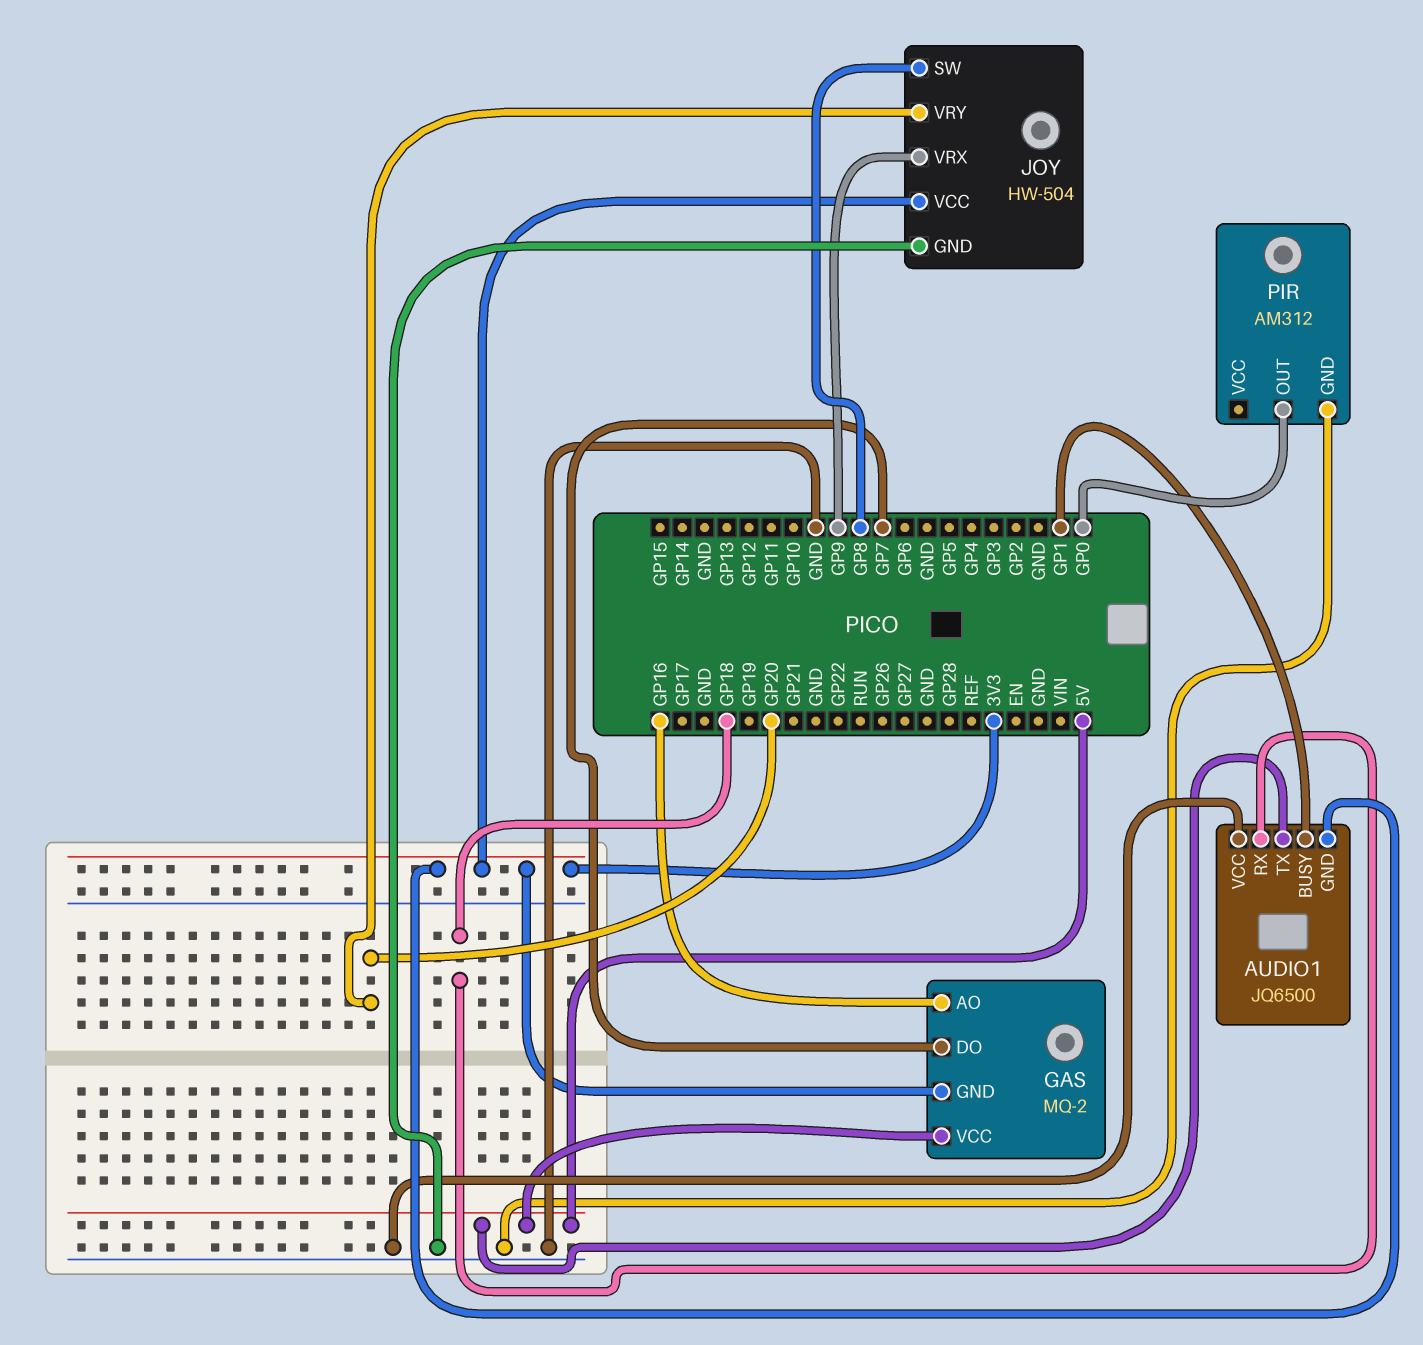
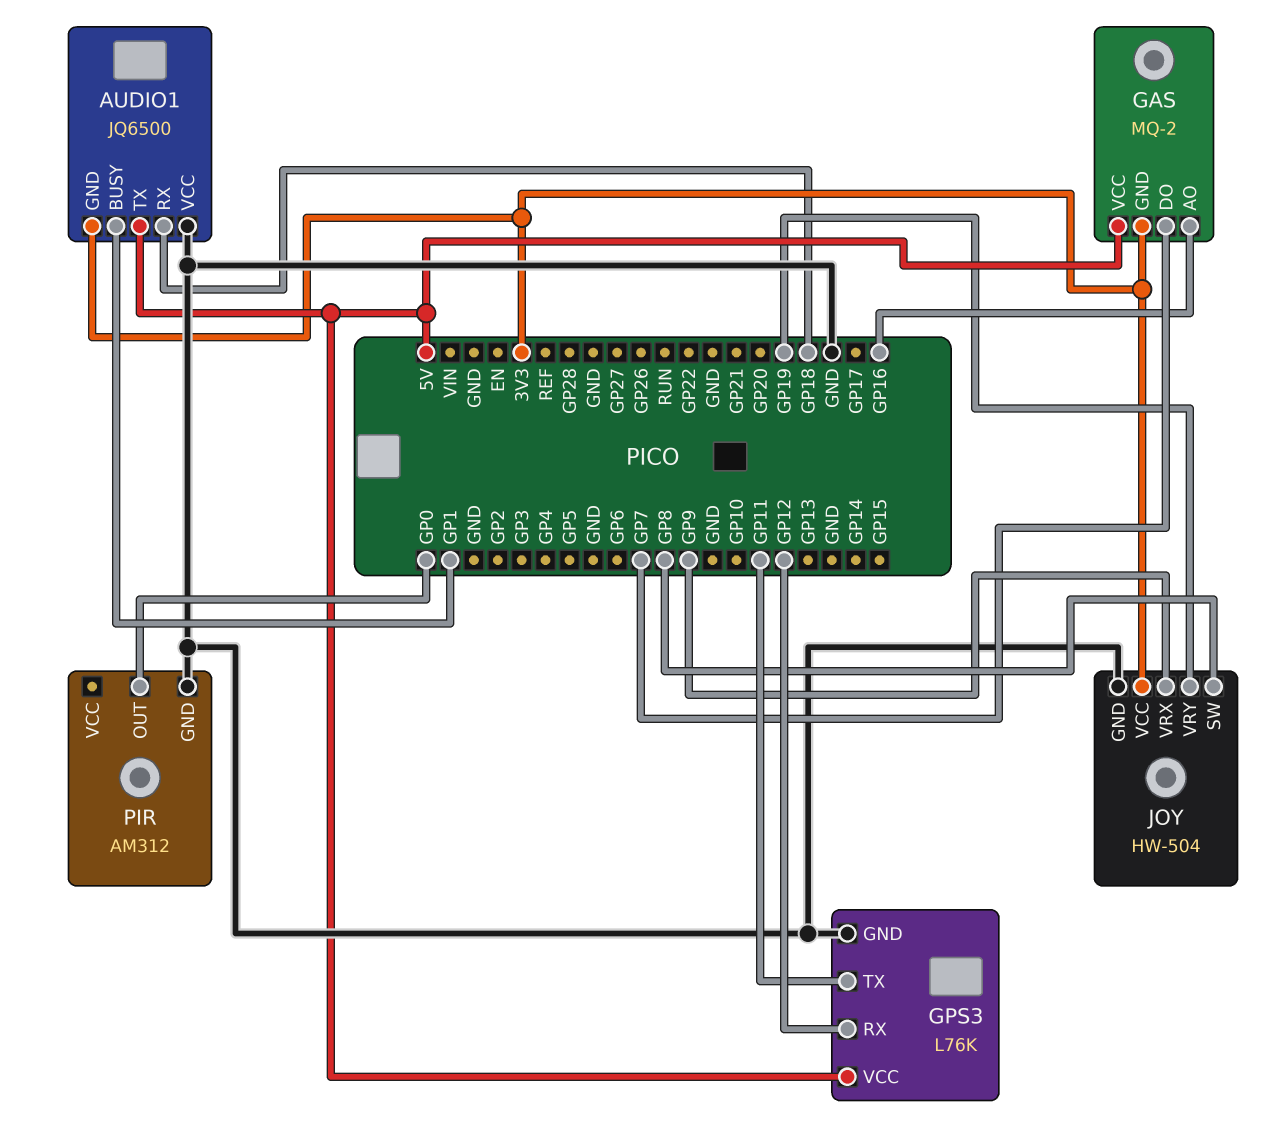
GPS3: none -> L76K
GPS3 pin GND: none -> GND
GPS3 pin RX: none -> GP12
GPS3 pin TX: none -> GP11
GPS3 pin VCC: none -> 5V
JOY pin VRY: GP20 -> GP19

